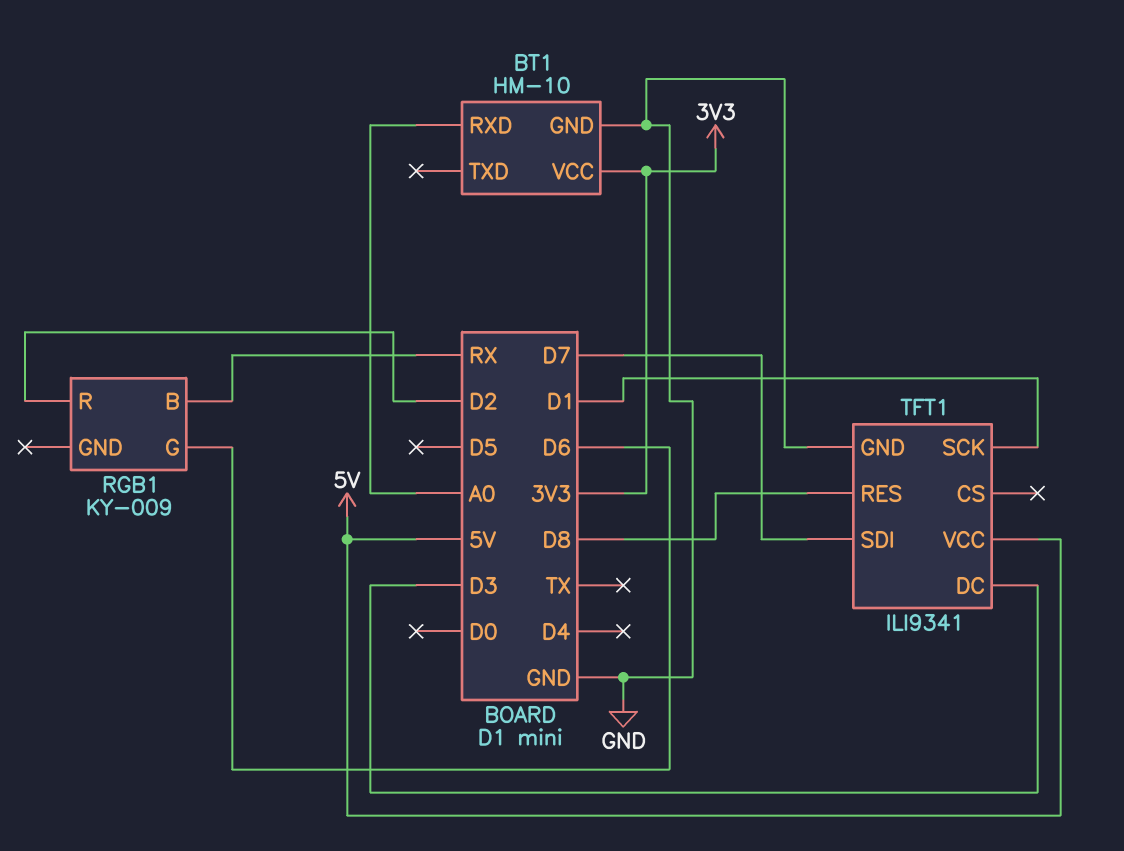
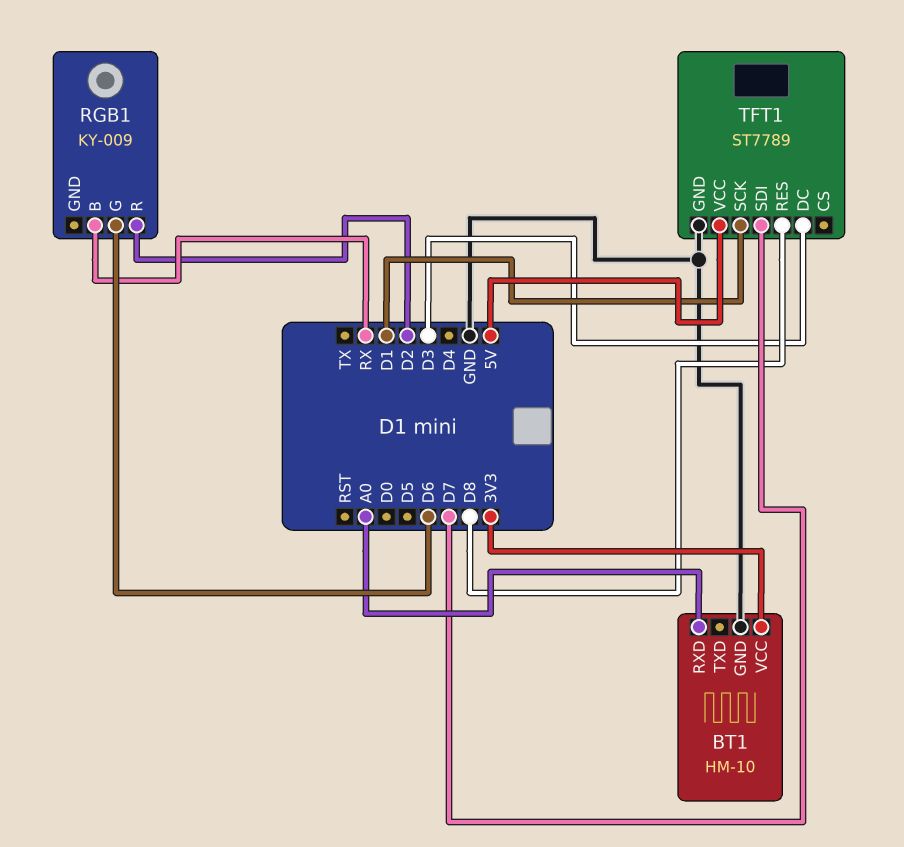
TFT1: ILI9341 -> ST7789

